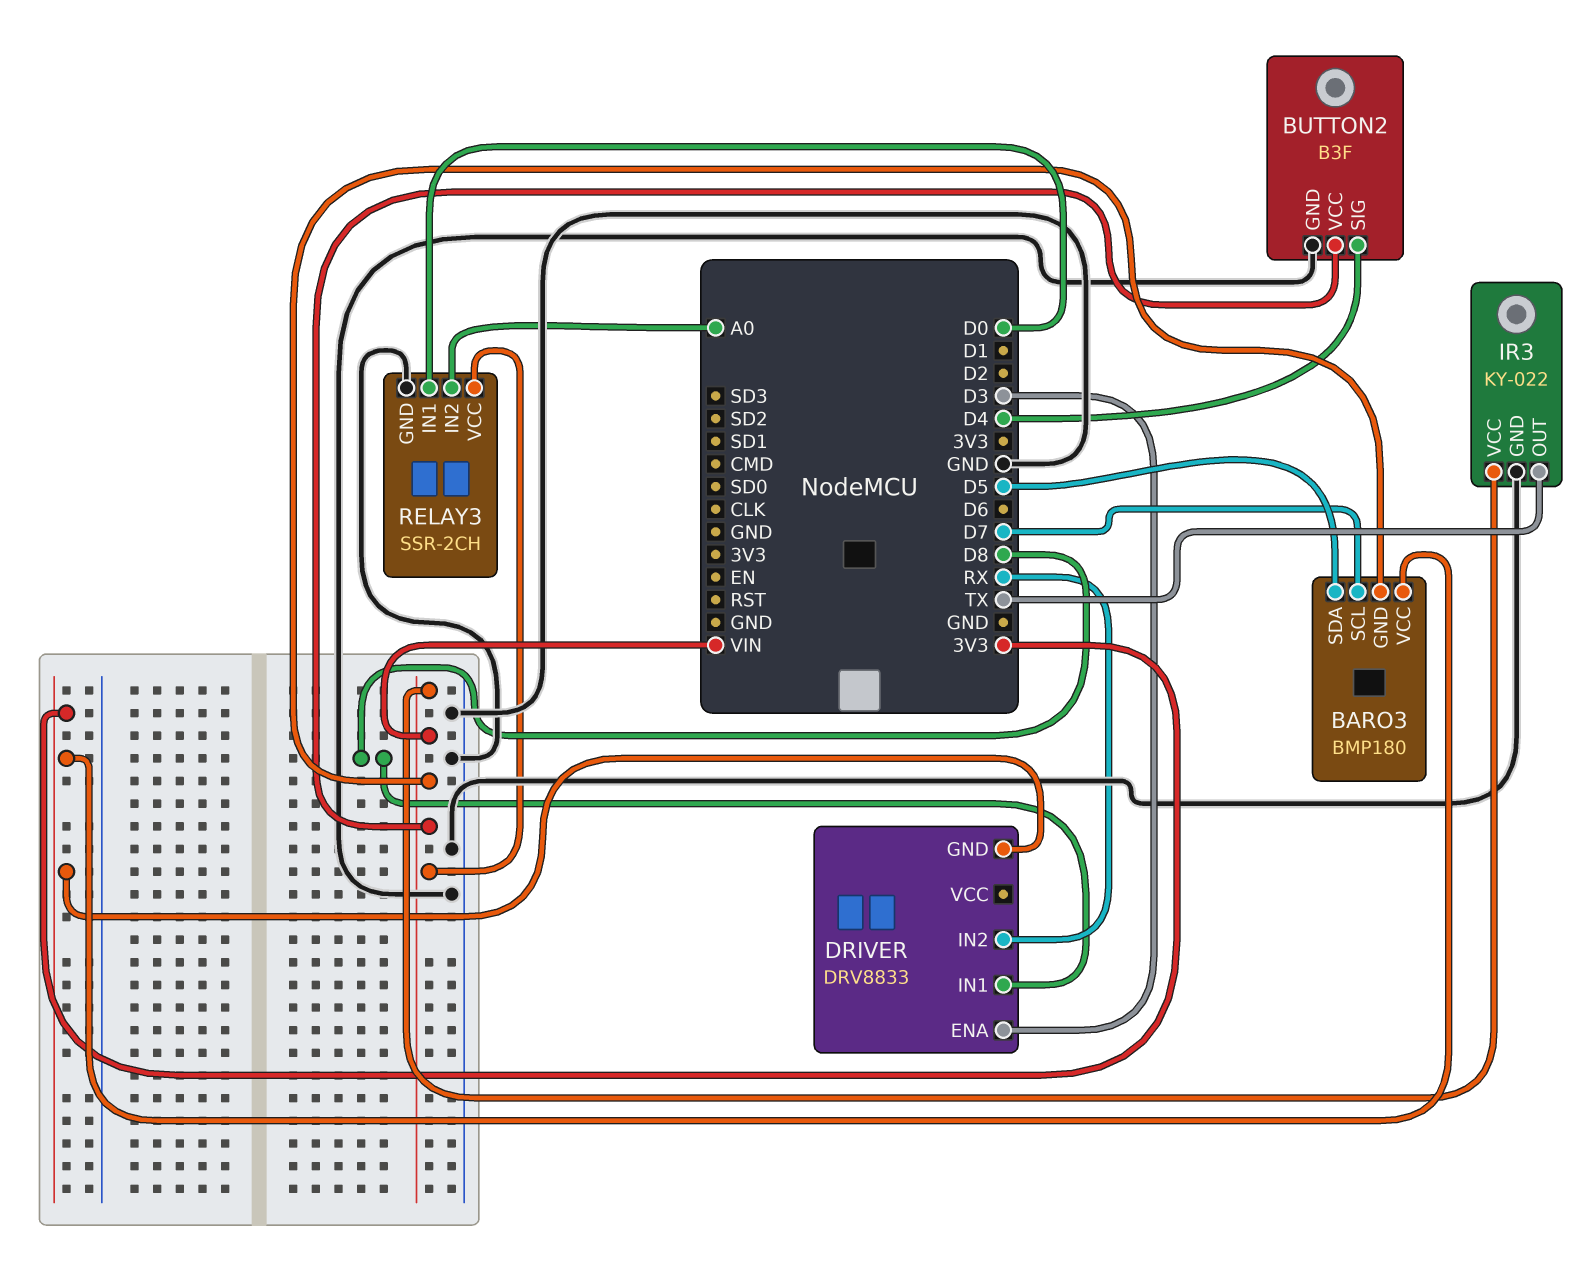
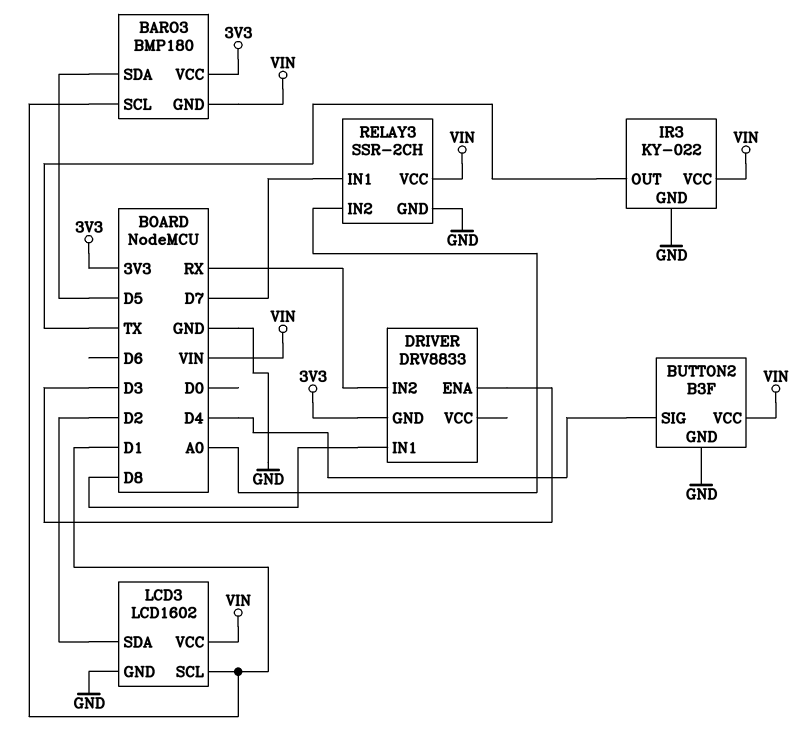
BARO3 pin SCL: D7 -> D1
LCD3: none -> LCD1602
LCD3 pin GND: none -> GND
LCD3 pin SCL: none -> D1
LCD3 pin SDA: none -> D2
LCD3 pin VCC: none -> VIN
RELAY3 pin IN1: D0 -> D7

